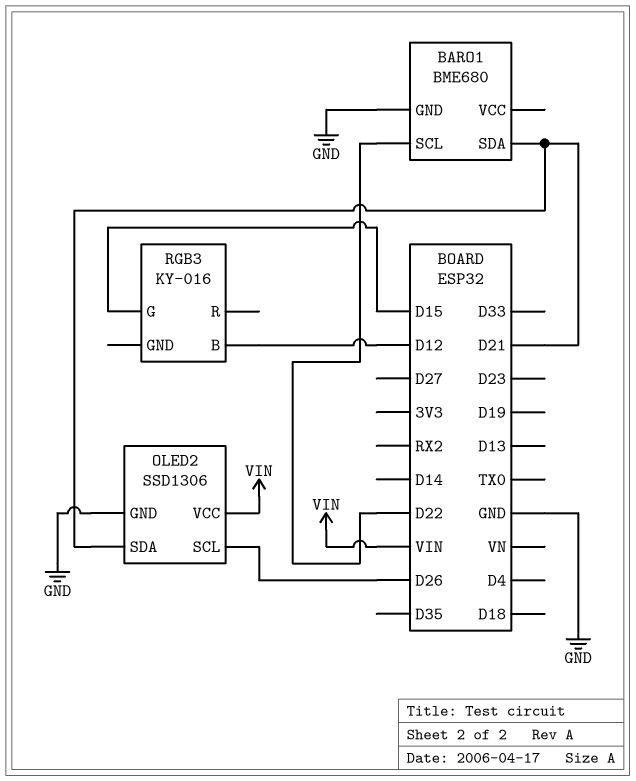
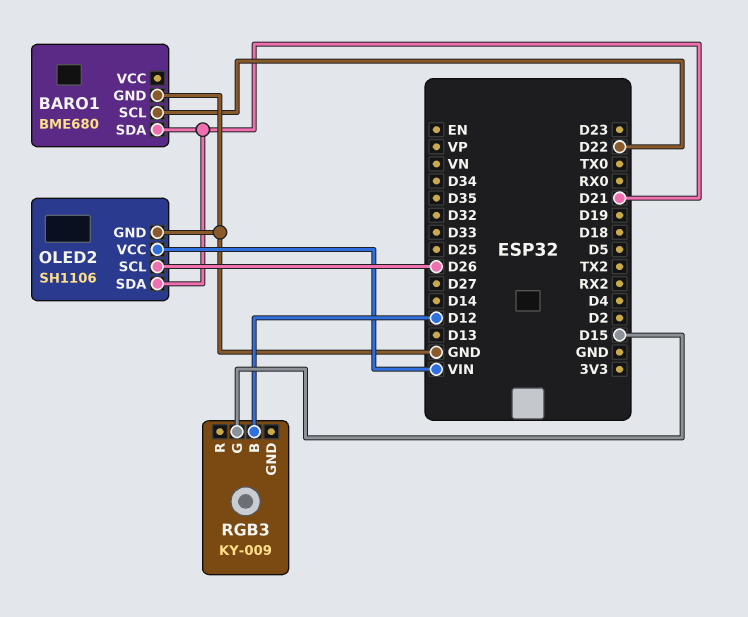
OLED2: SSD1306 -> SH1106
RGB3: KY-016 -> KY-009

